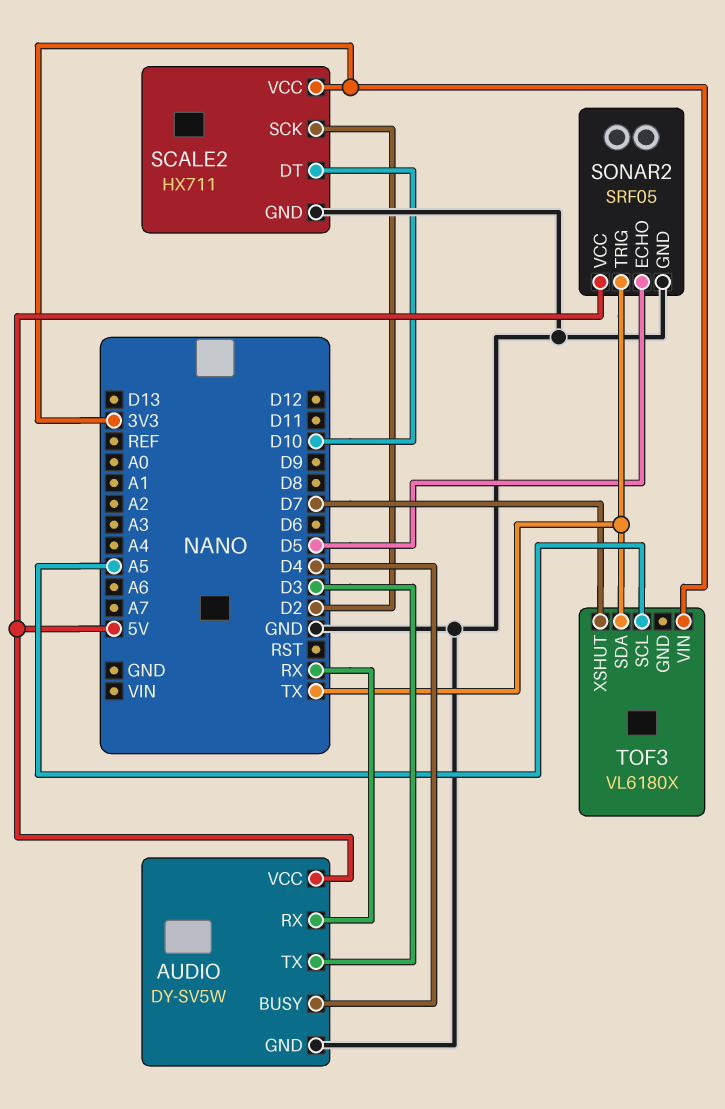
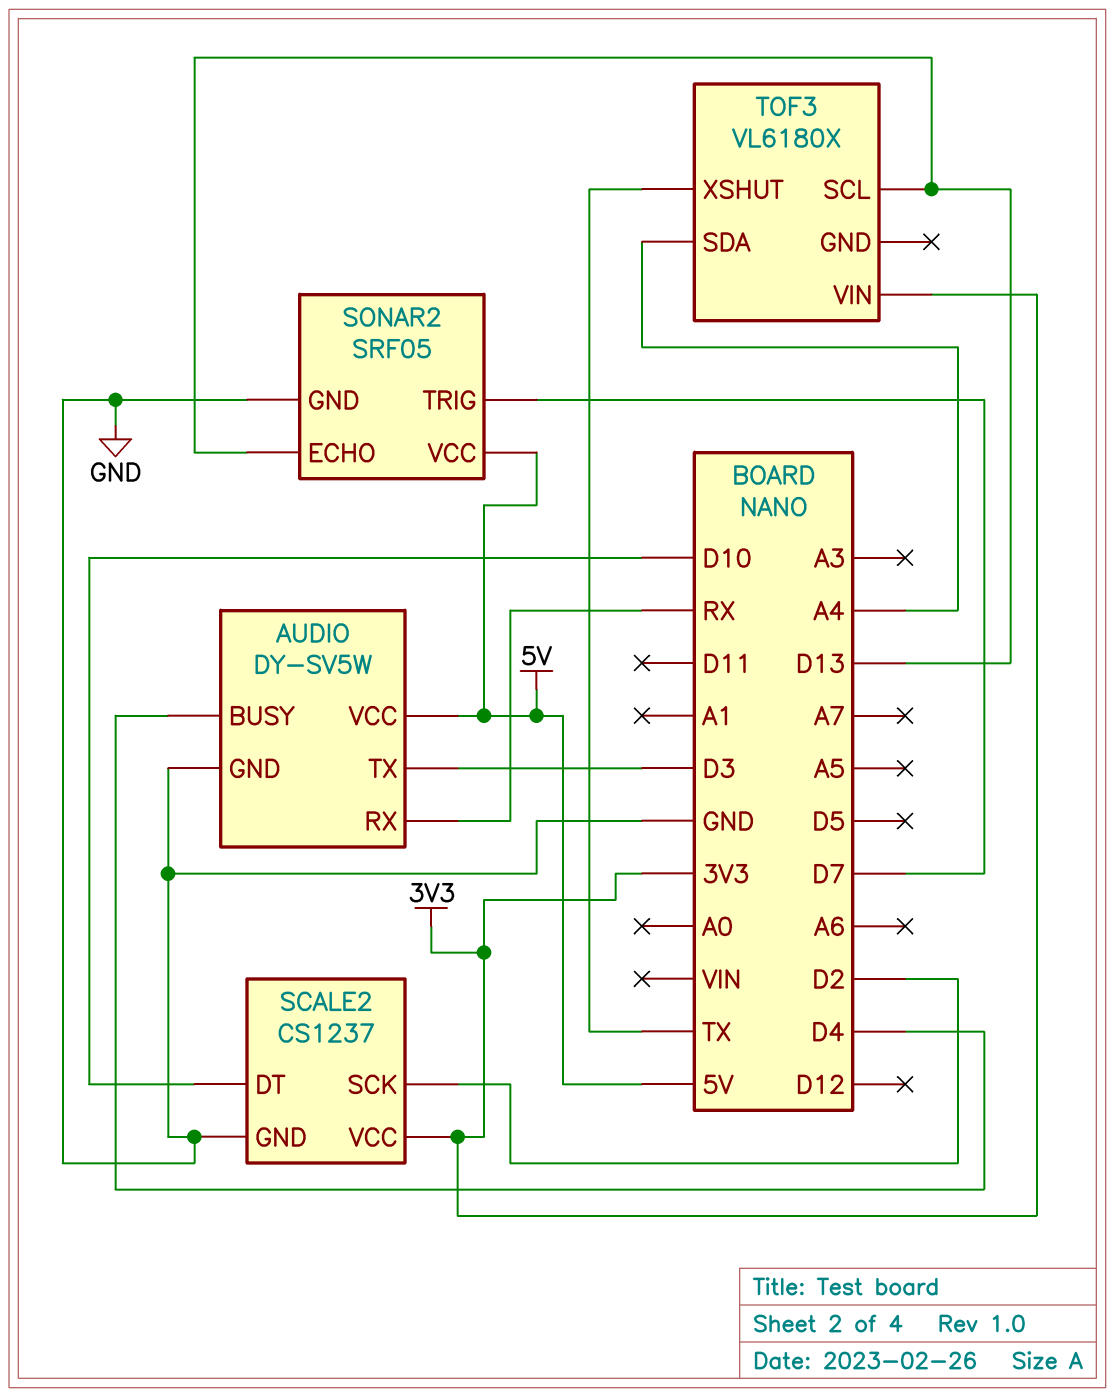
SCALE2: HX711 -> CS1237
SONAR2 pin ECHO: D5 -> D13
SONAR2 pin TRIG: TX -> D7
TOF3 pin SCL: A5 -> D13
TOF3 pin SDA: TX -> A4
TOF3 pin XSHUT: D7 -> TX

